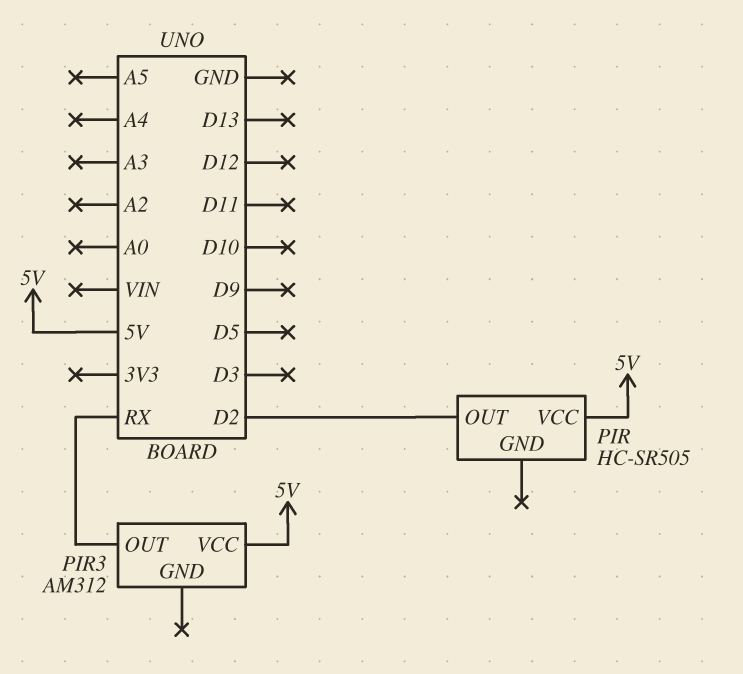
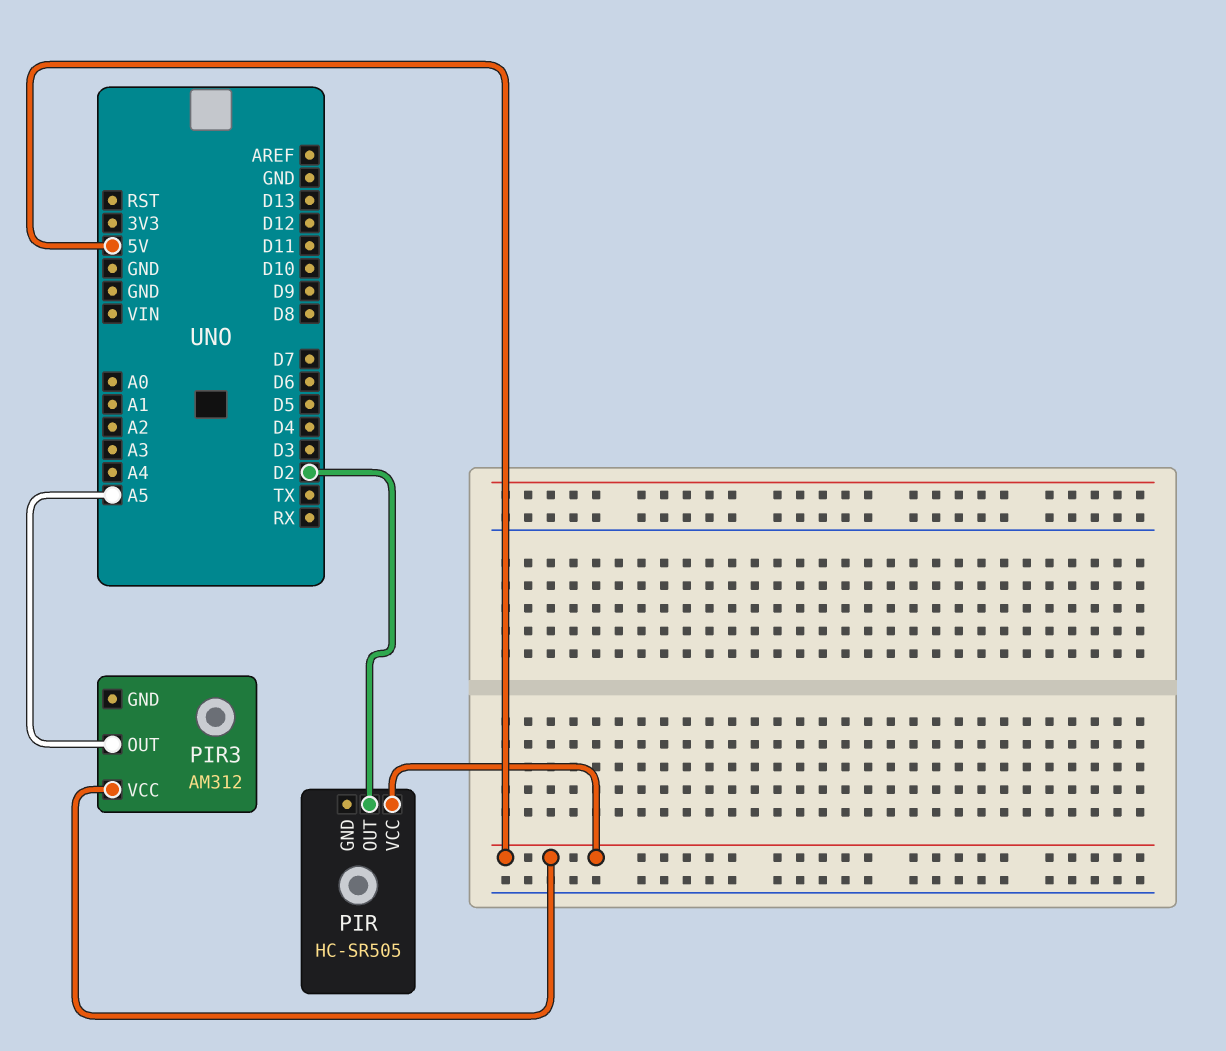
PIR3 pin OUT: RX -> A5

